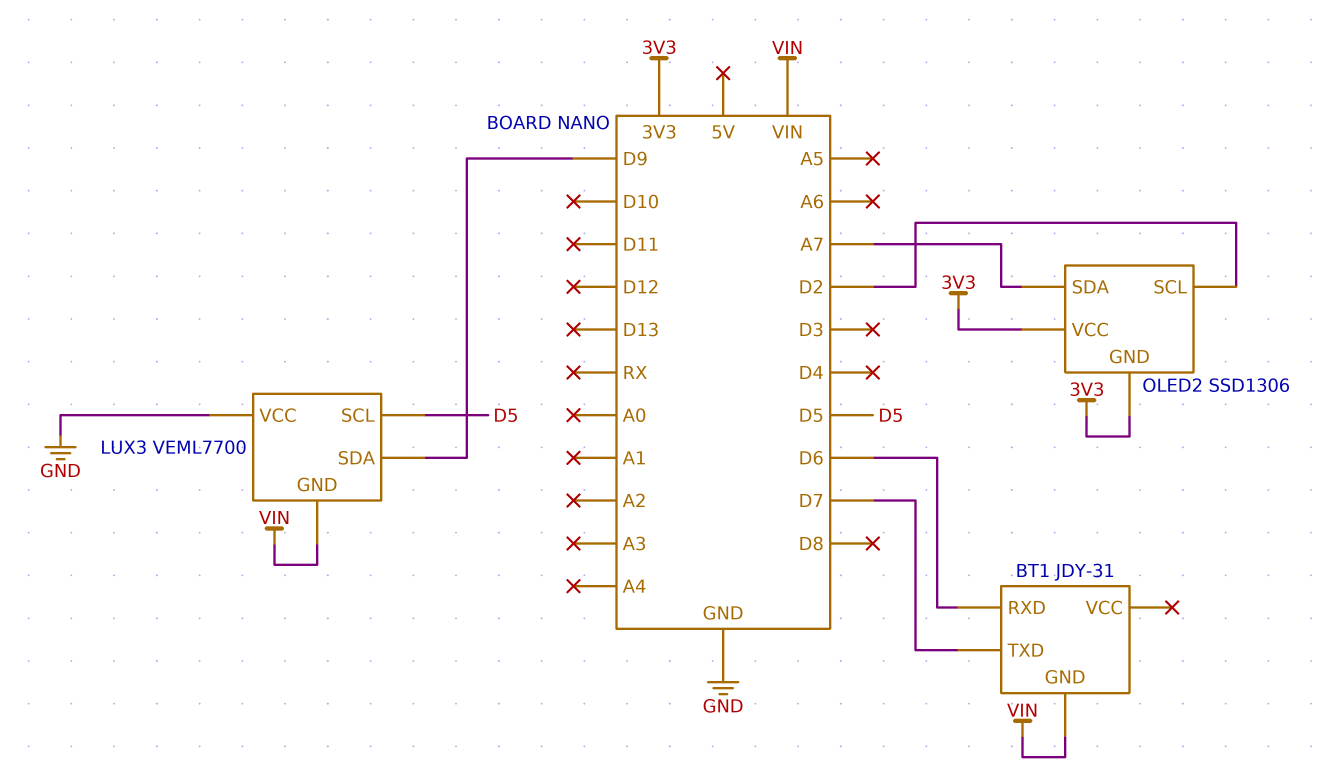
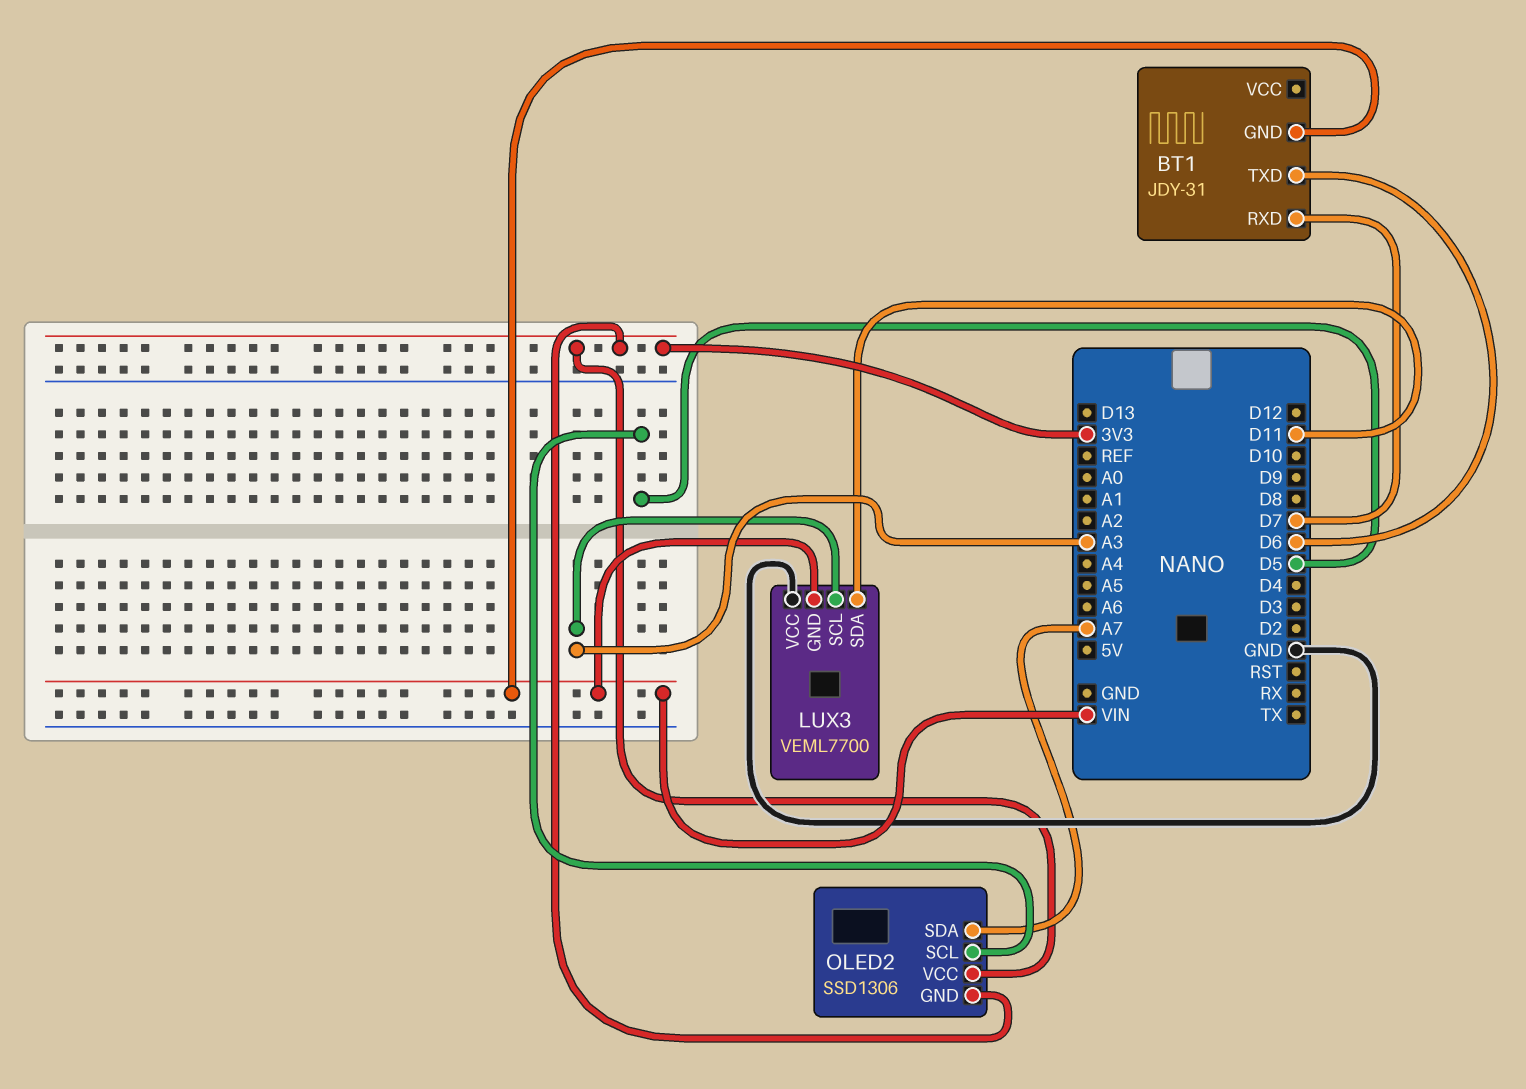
BT1 pin RXD: D6 -> D7
BT1 pin TXD: D7 -> D6
LUX3 pin SCL: D5 -> A3
LUX3 pin SDA: D9 -> D11
OLED2 pin SCL: D2 -> D5

